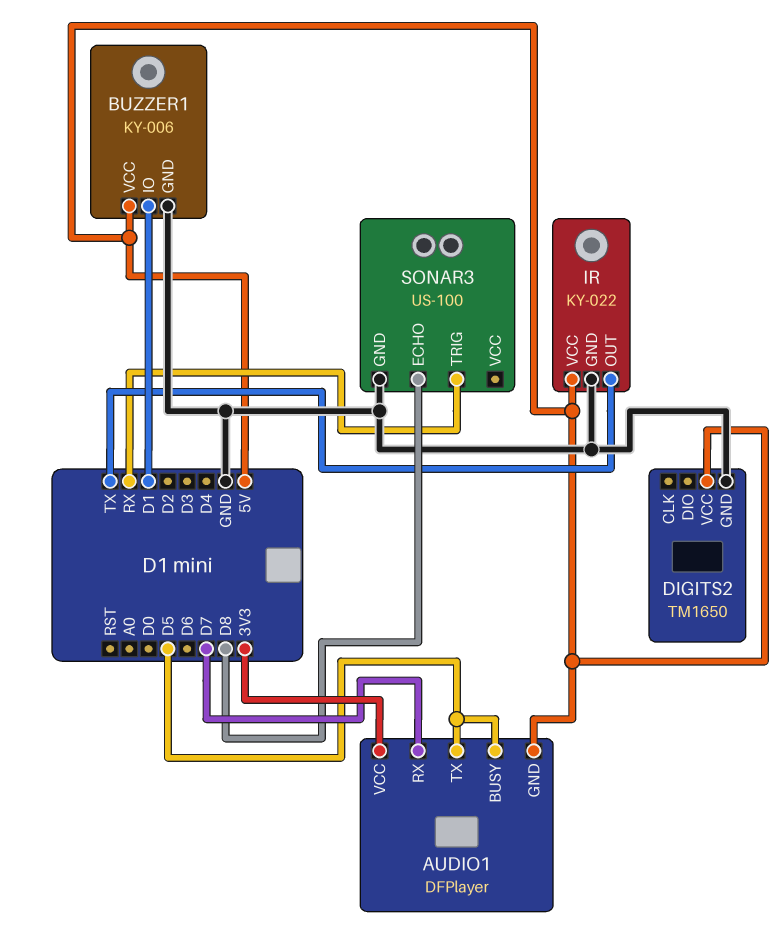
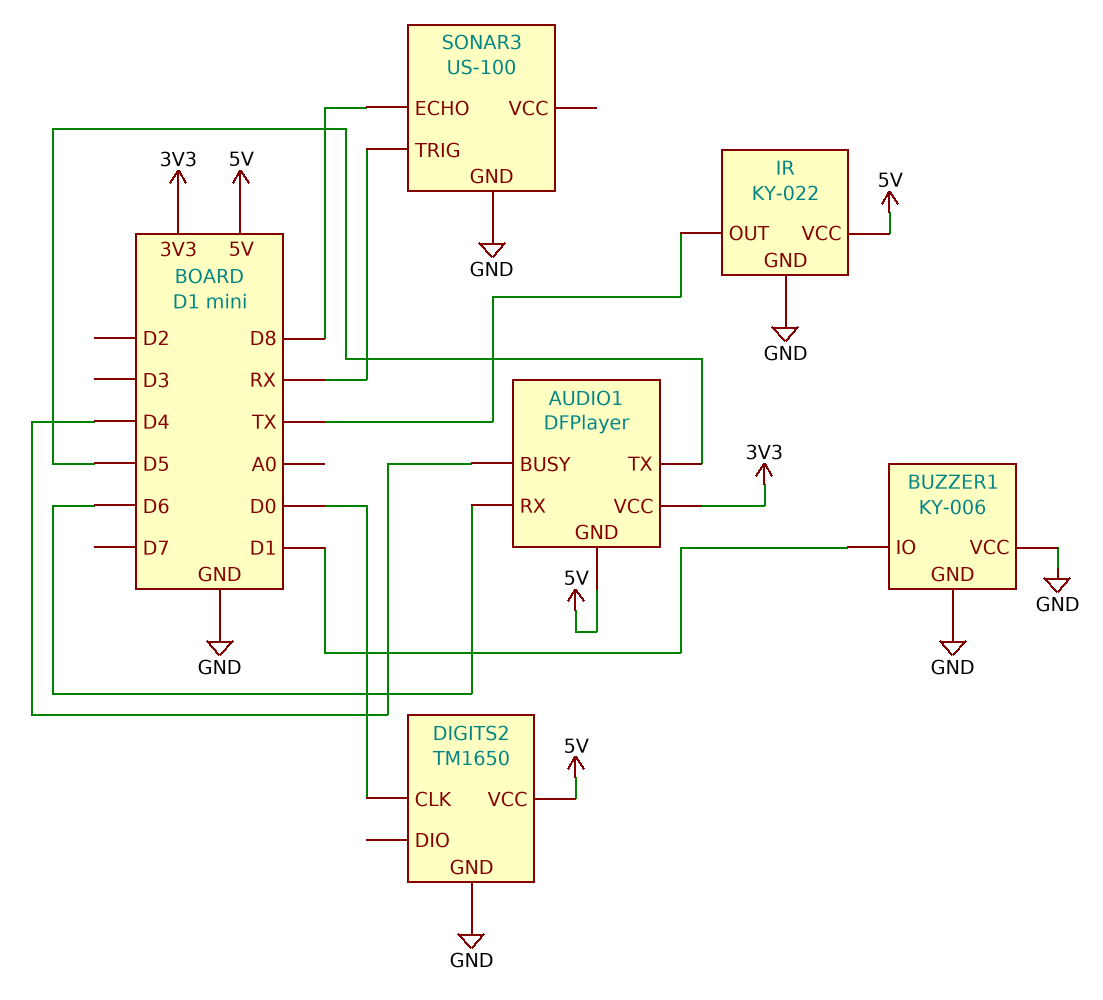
AUDIO1 pin BUSY: D5 -> D4
AUDIO1 pin RX: D7 -> D6
BUZZER1 pin VCC: 5V -> GND
DIGITS2 pin CLK: none -> D0

